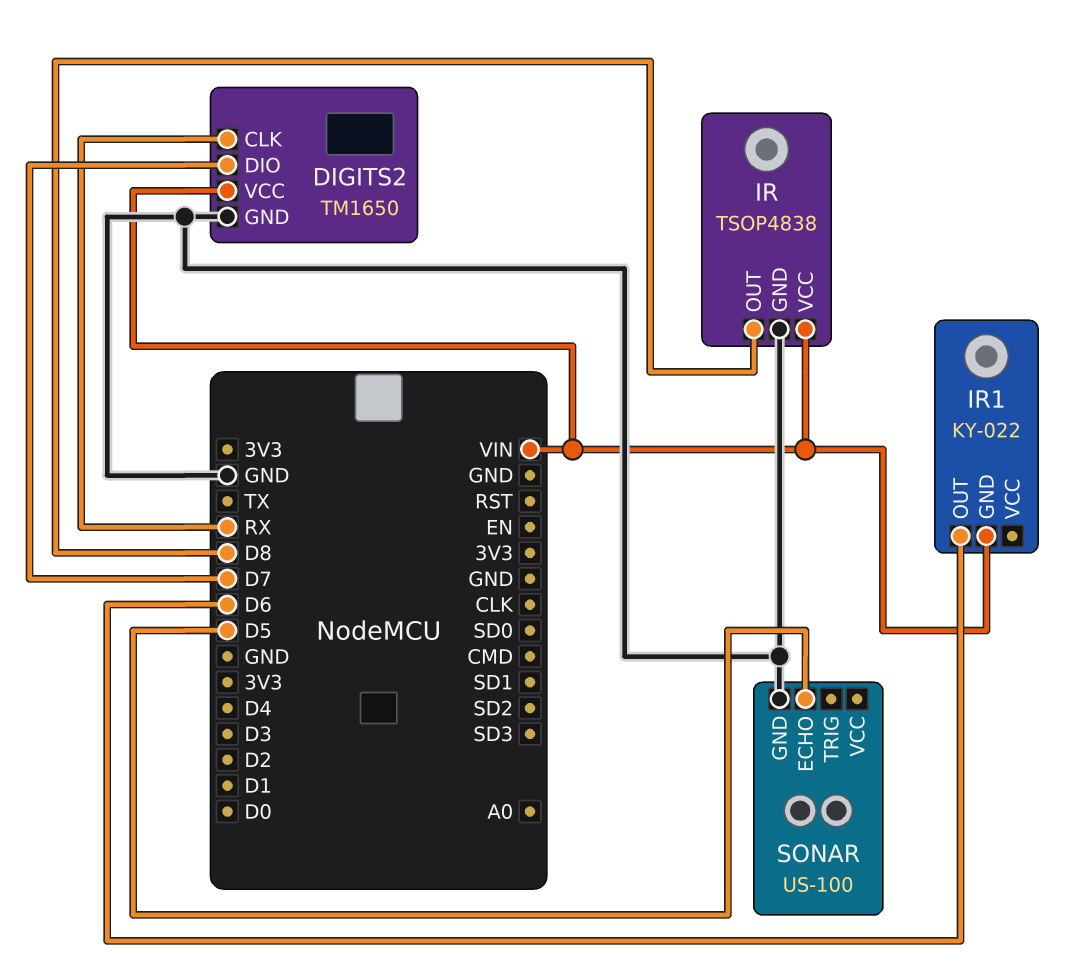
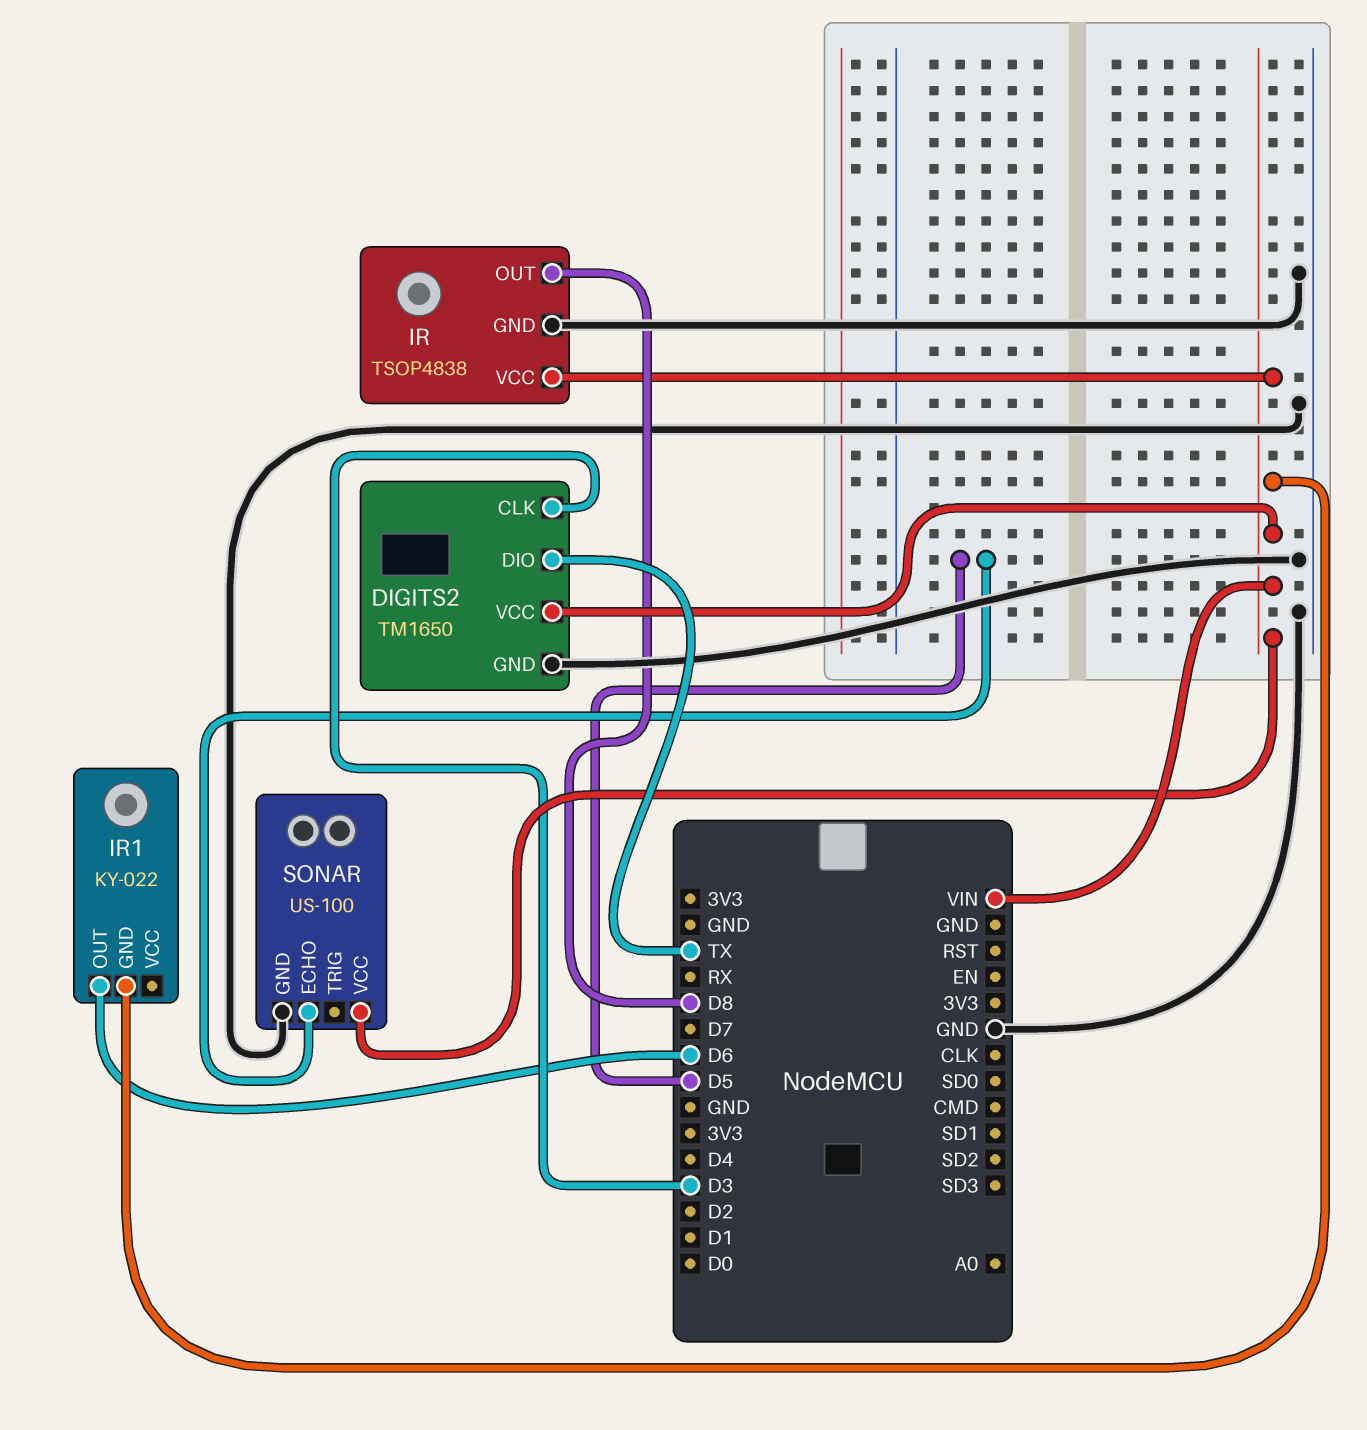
DIGITS2 pin CLK: RX -> D3
DIGITS2 pin DIO: D7 -> TX
SONAR pin VCC: none -> VIN

